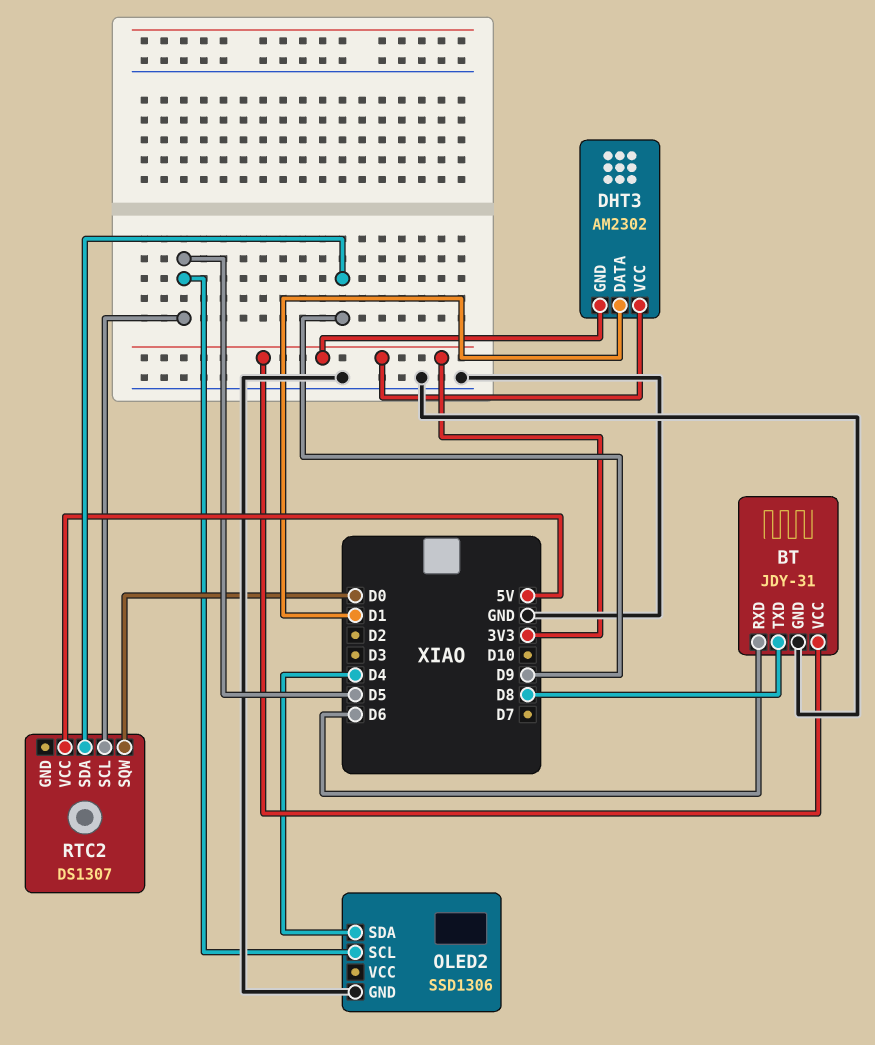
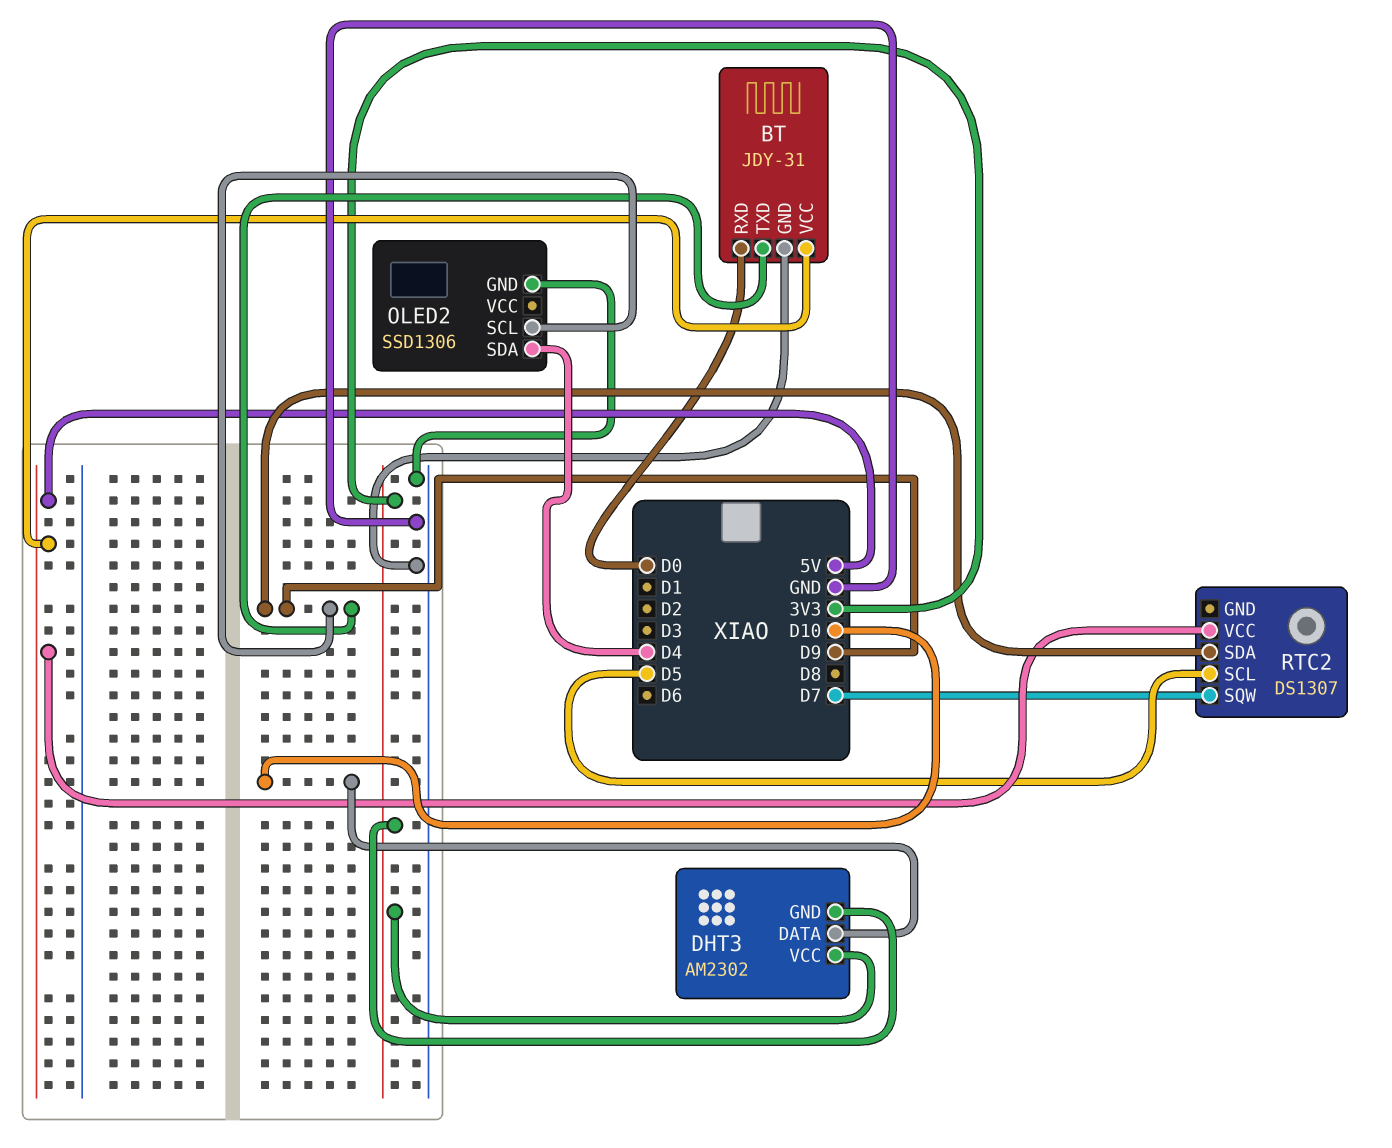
BT pin RXD: D6 -> D0
BT pin TXD: D8 -> D9
BT pin VCC: 3V3 -> 5V
DHT3 pin DATA: D1 -> D10
OLED2 pin SCL: D5 -> D9
RTC2 pin SQW: D0 -> D7

